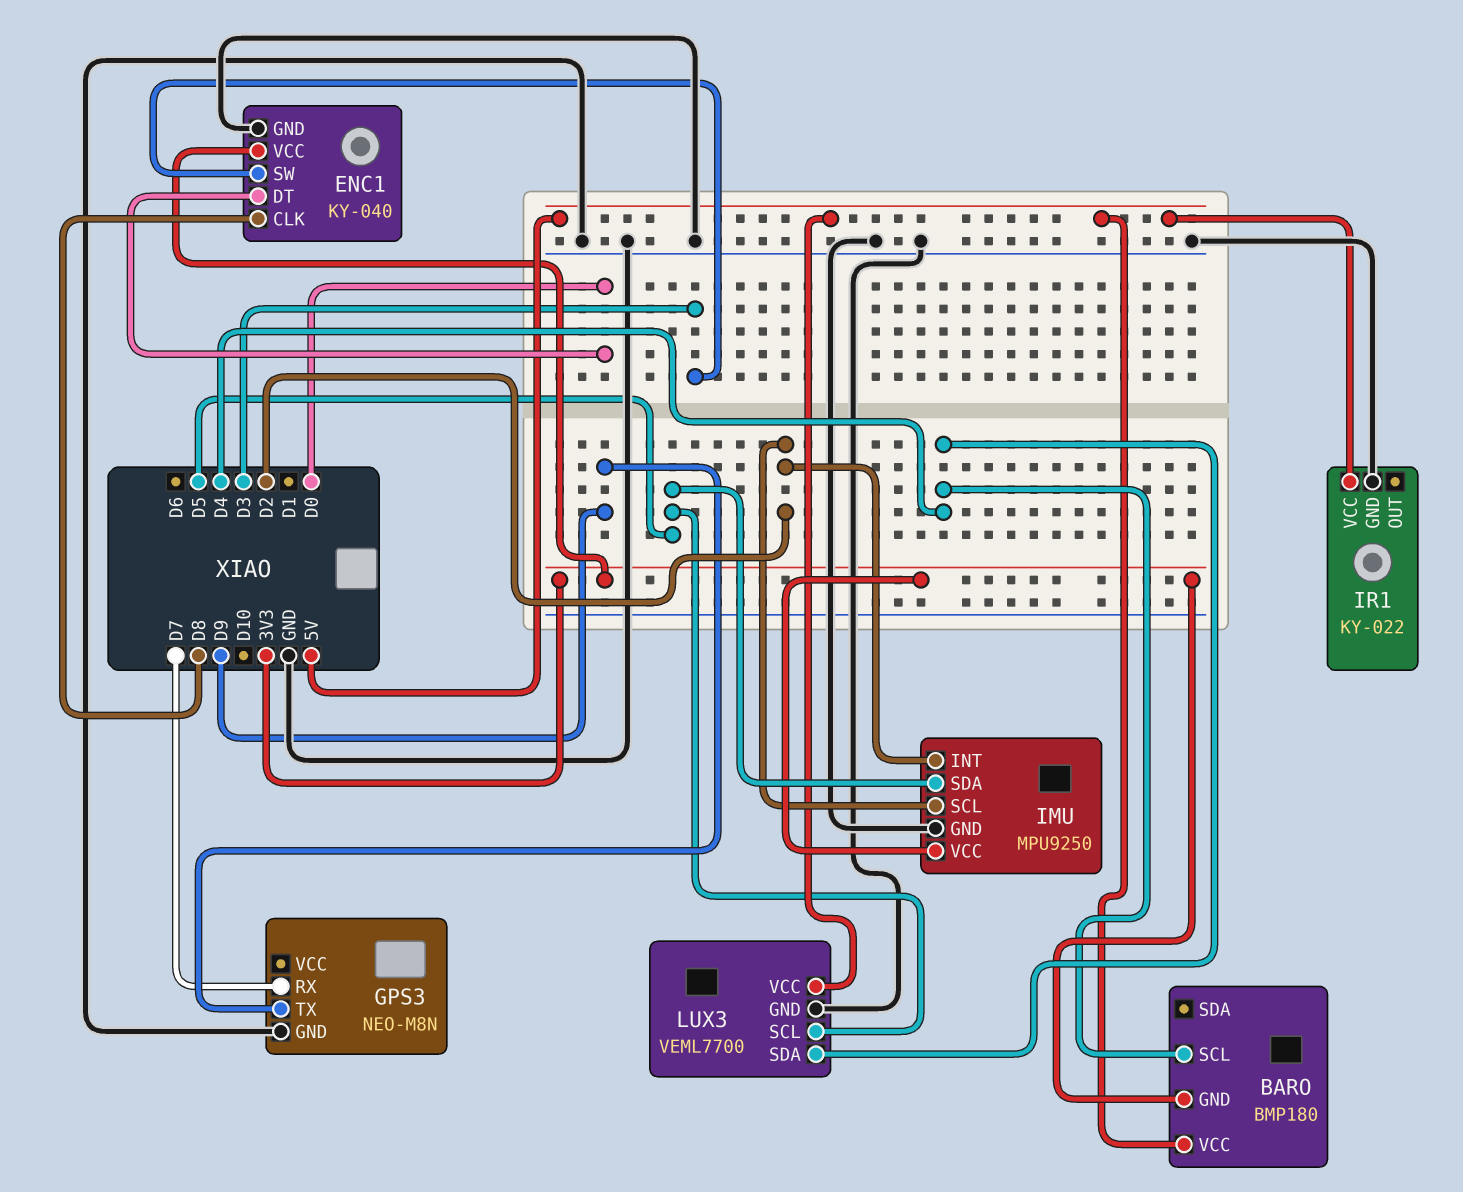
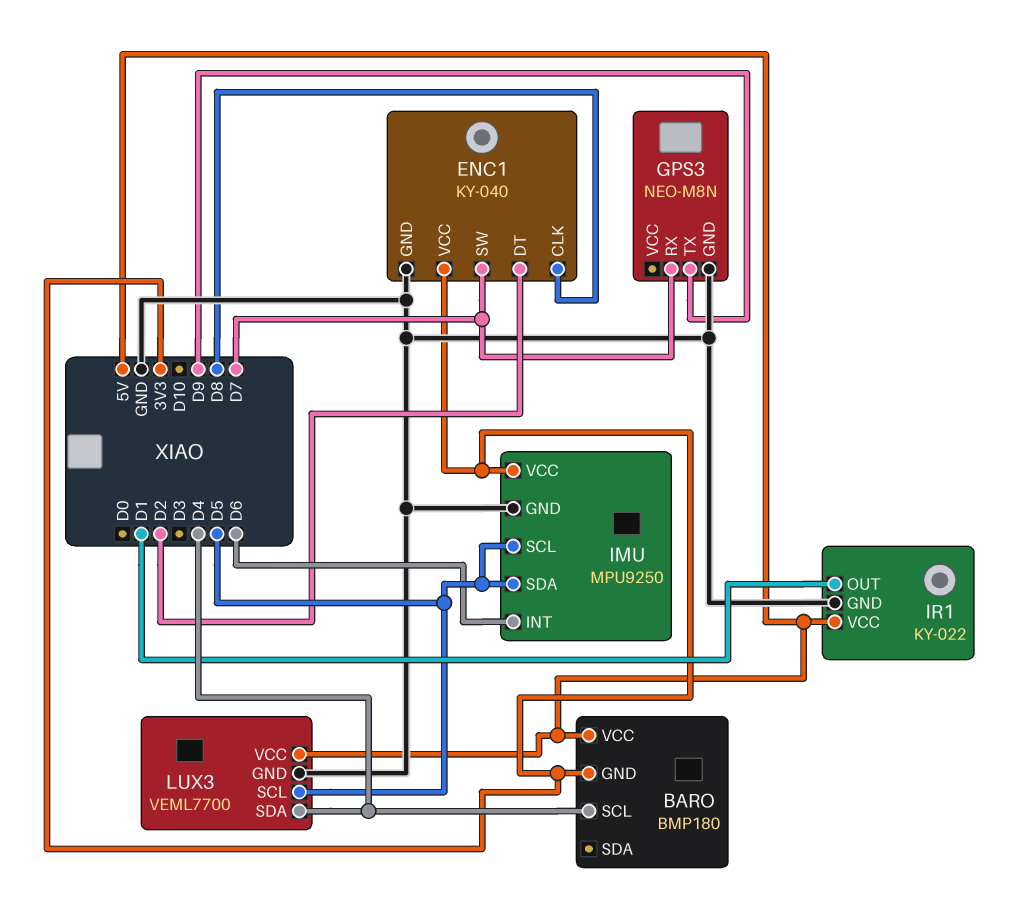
ENC1 pin DT: D0 -> D2
ENC1 pin SW: D3 -> D7
IMU pin INT: D2 -> D6
IMU pin SCL: D2 -> D5
IR1 pin OUT: none -> D1

